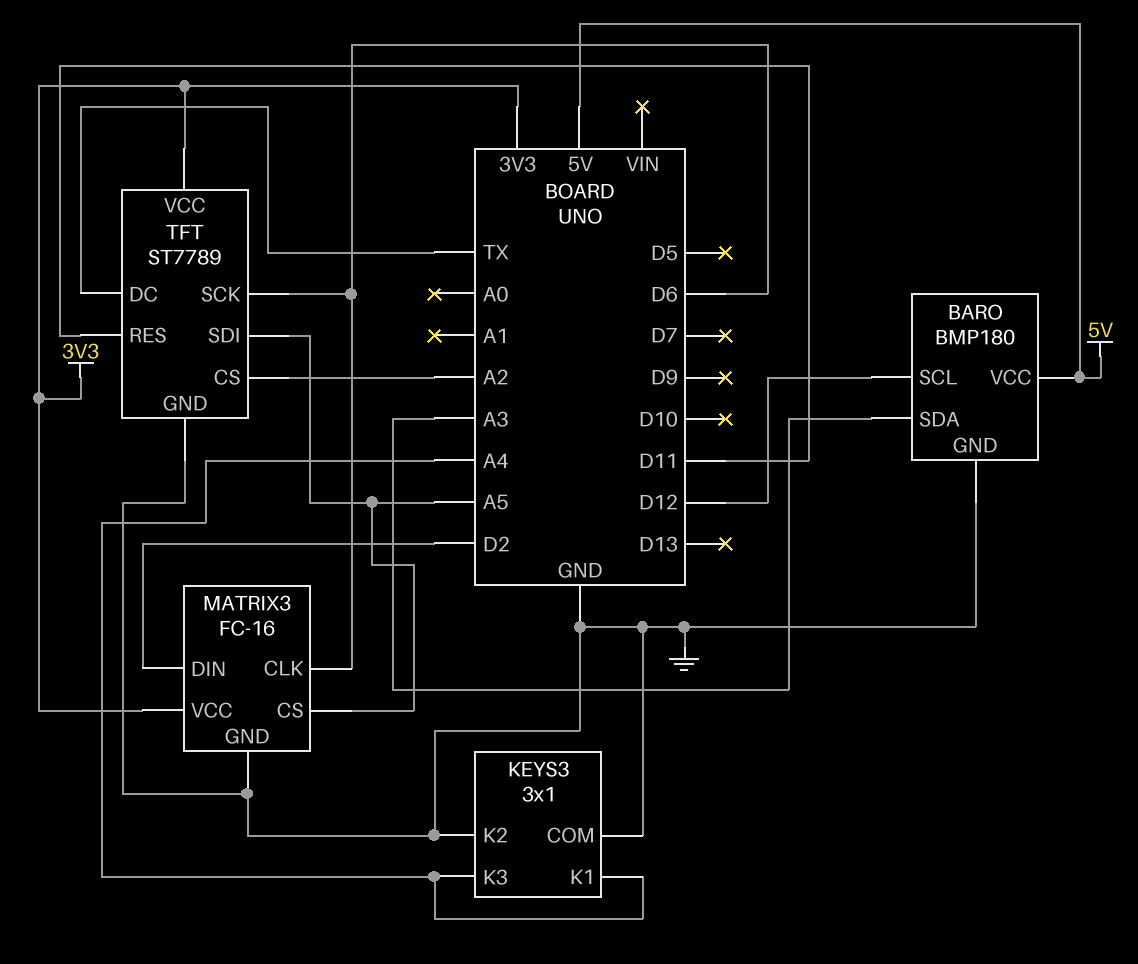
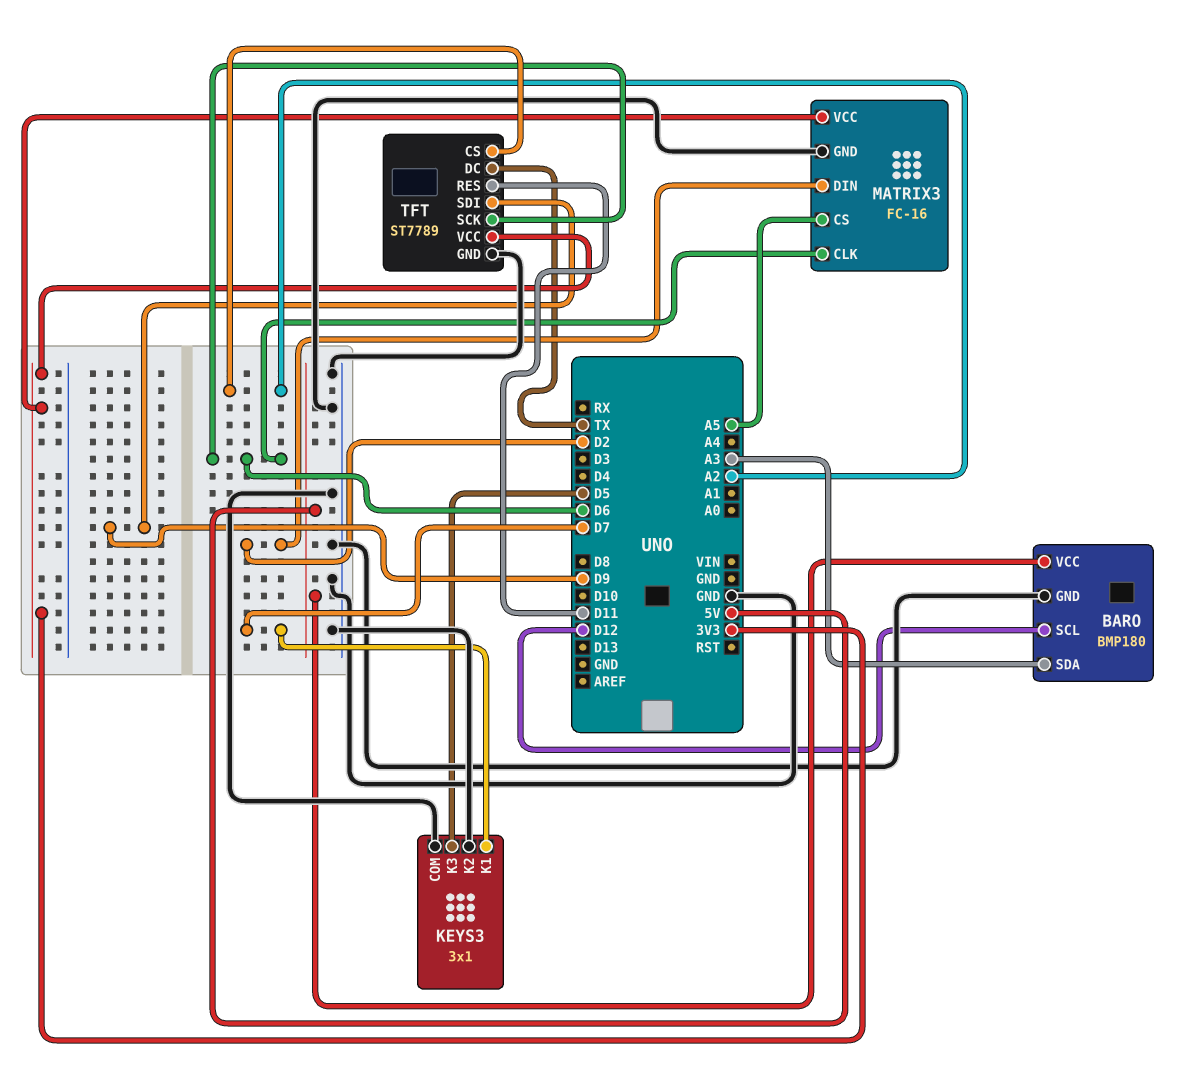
KEYS3 pin K1: A4 -> D7
KEYS3 pin K3: A4 -> D5
TFT pin SDI: A5 -> D9

